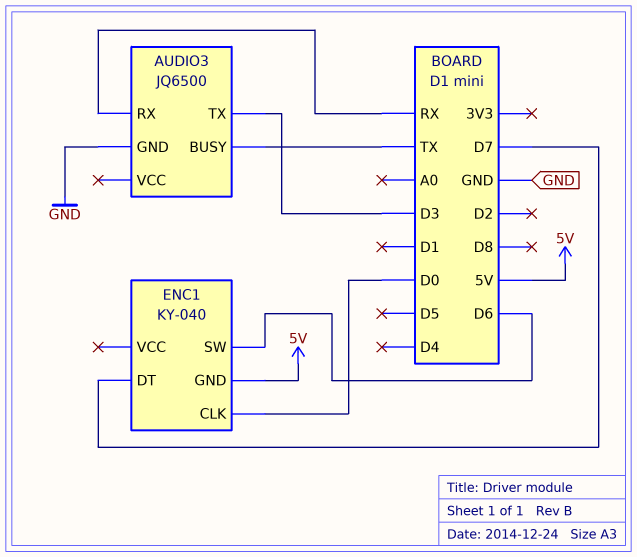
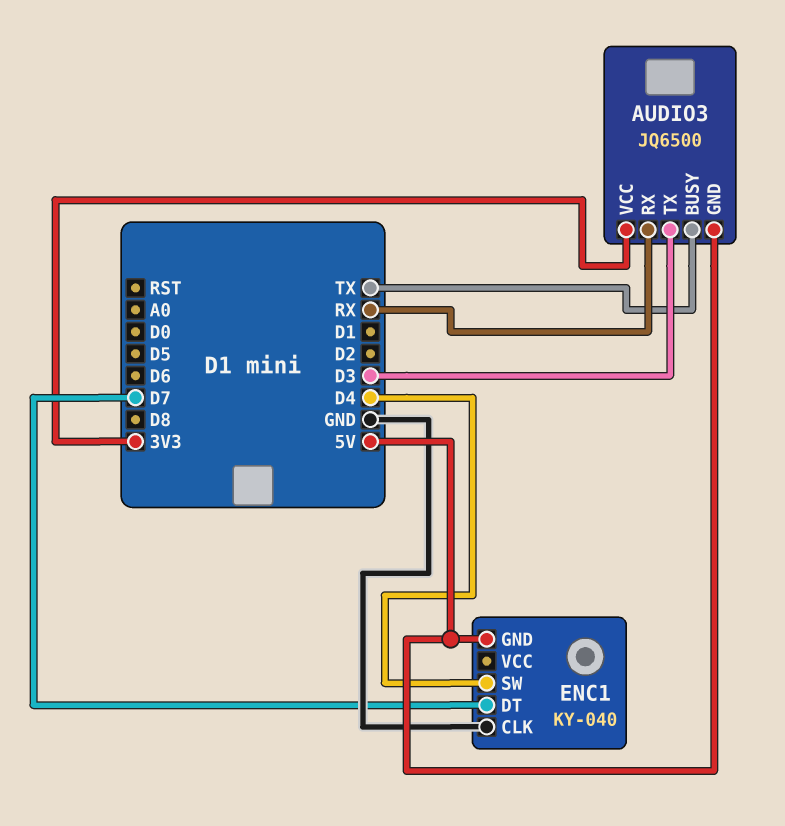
AUDIO3 pin GND: GND -> 5V
AUDIO3 pin VCC: none -> 3V3
ENC1 pin CLK: D0 -> GND
ENC1 pin SW: D6 -> D4

